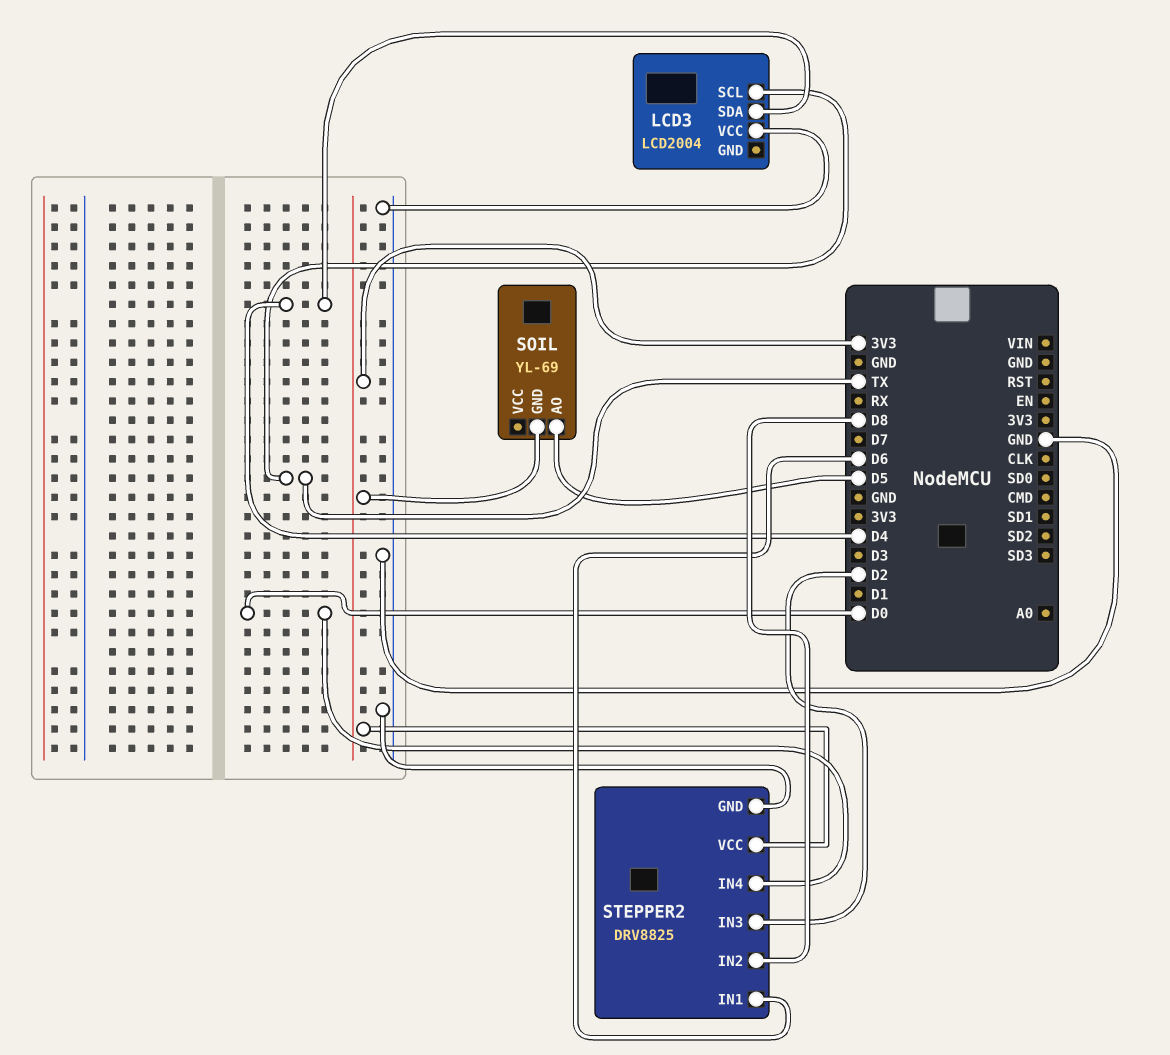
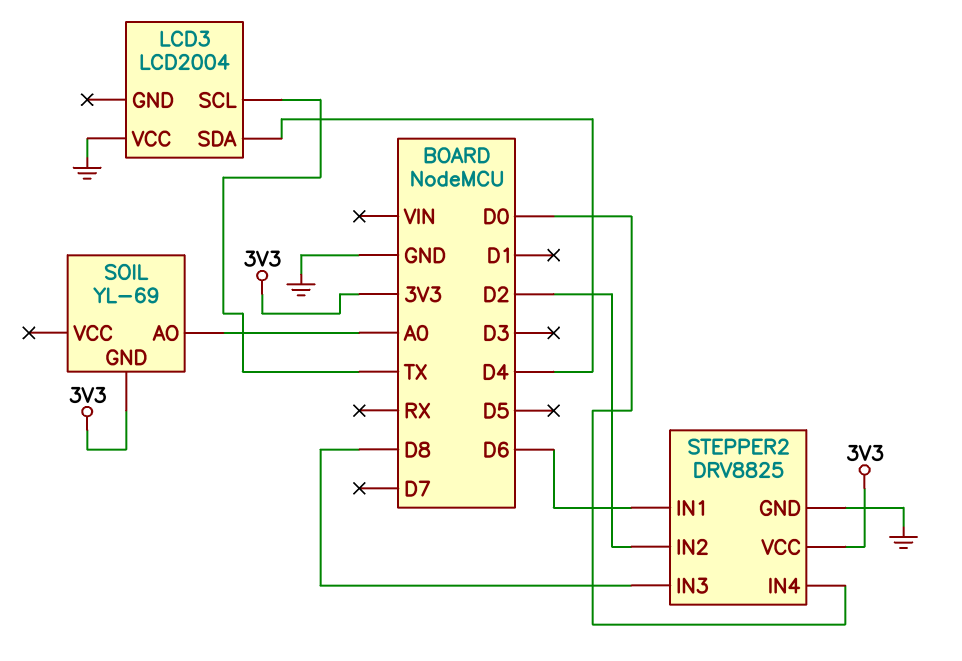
SOIL pin AO: D5 -> A0
STEPPER2 pin IN2: D8 -> D2
STEPPER2 pin IN3: D2 -> D8

